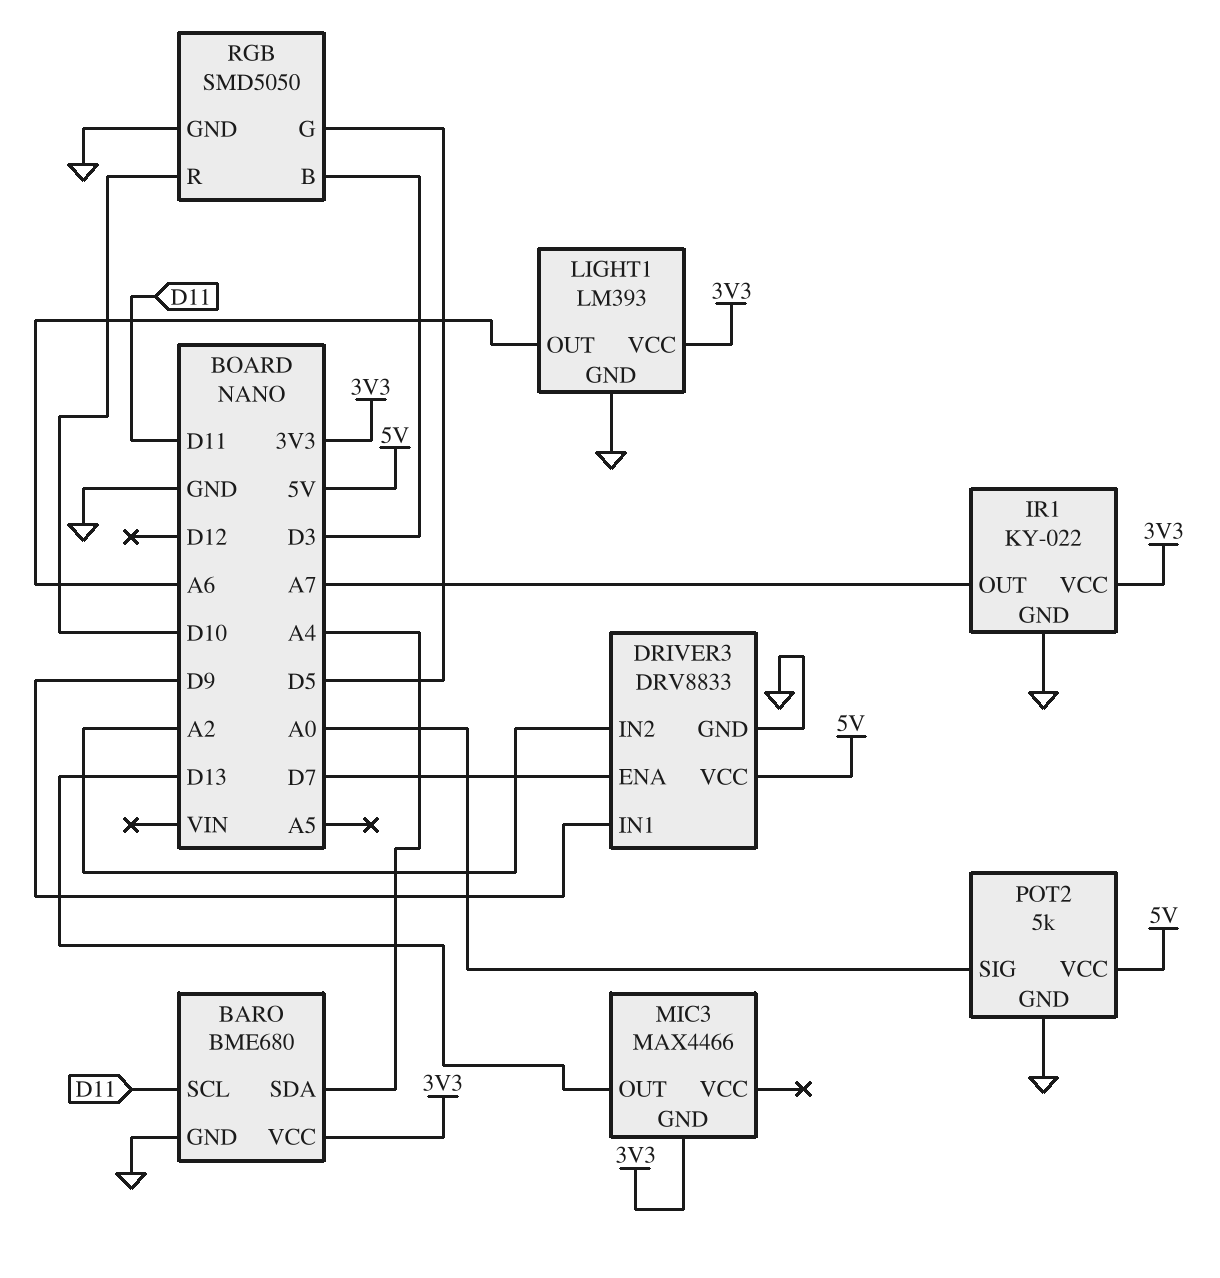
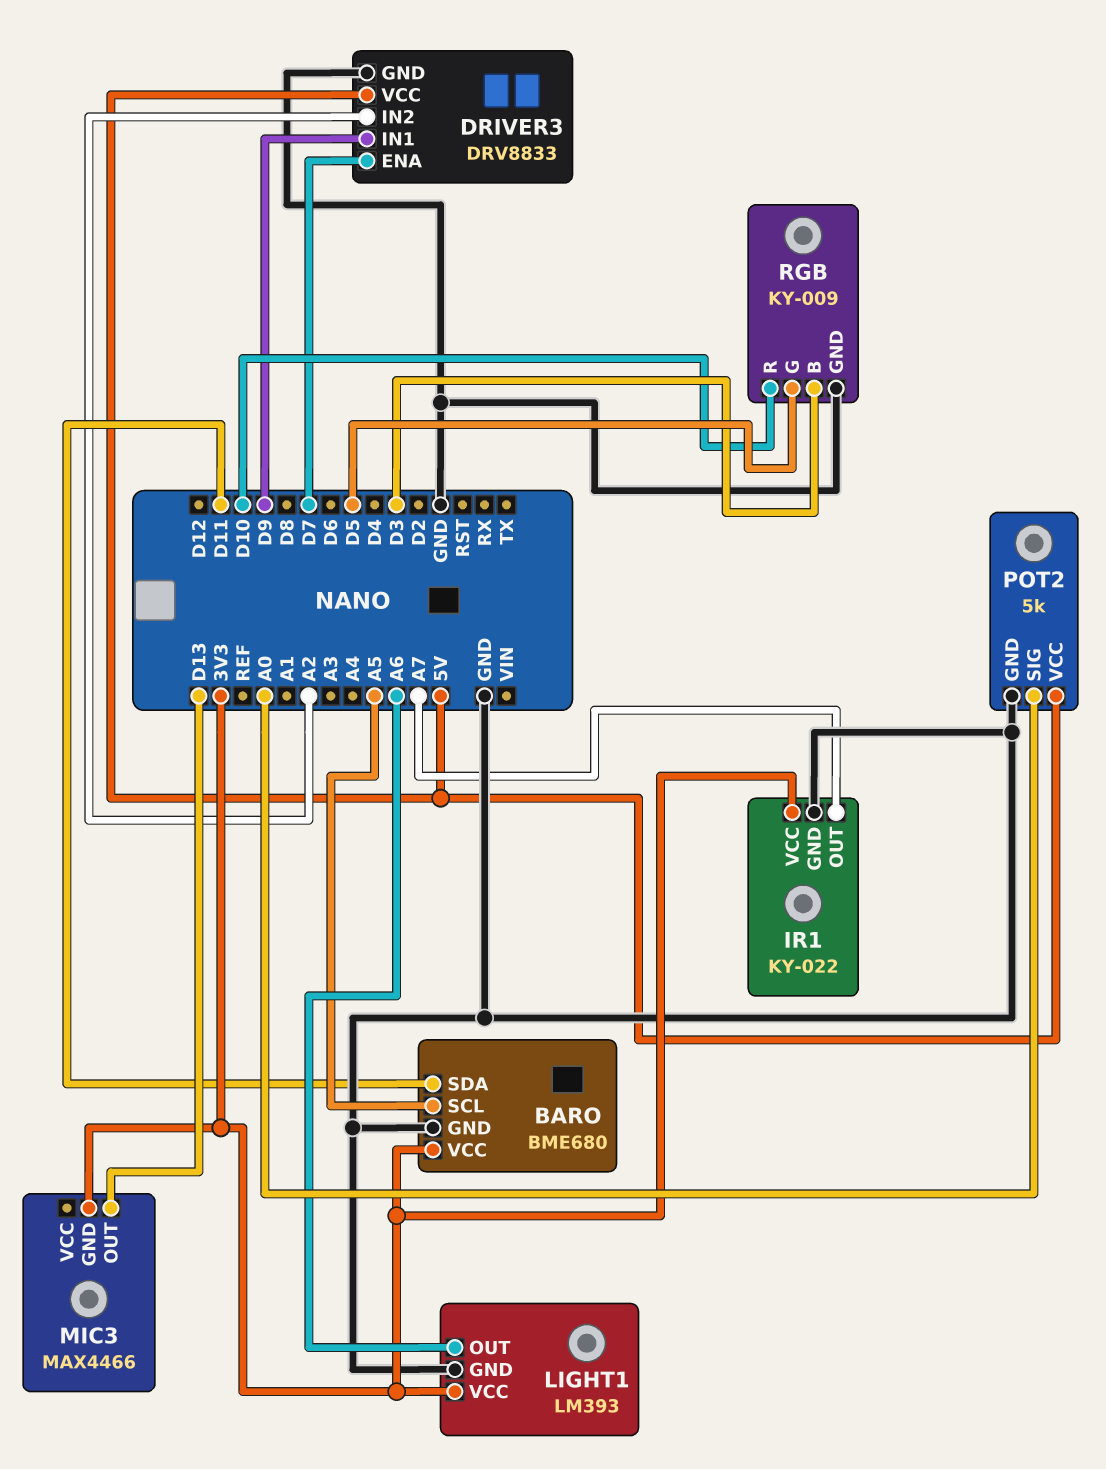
BARO pin SCL: D11 -> A5
BARO pin SDA: A4 -> D11
RGB: SMD5050 -> KY-009

